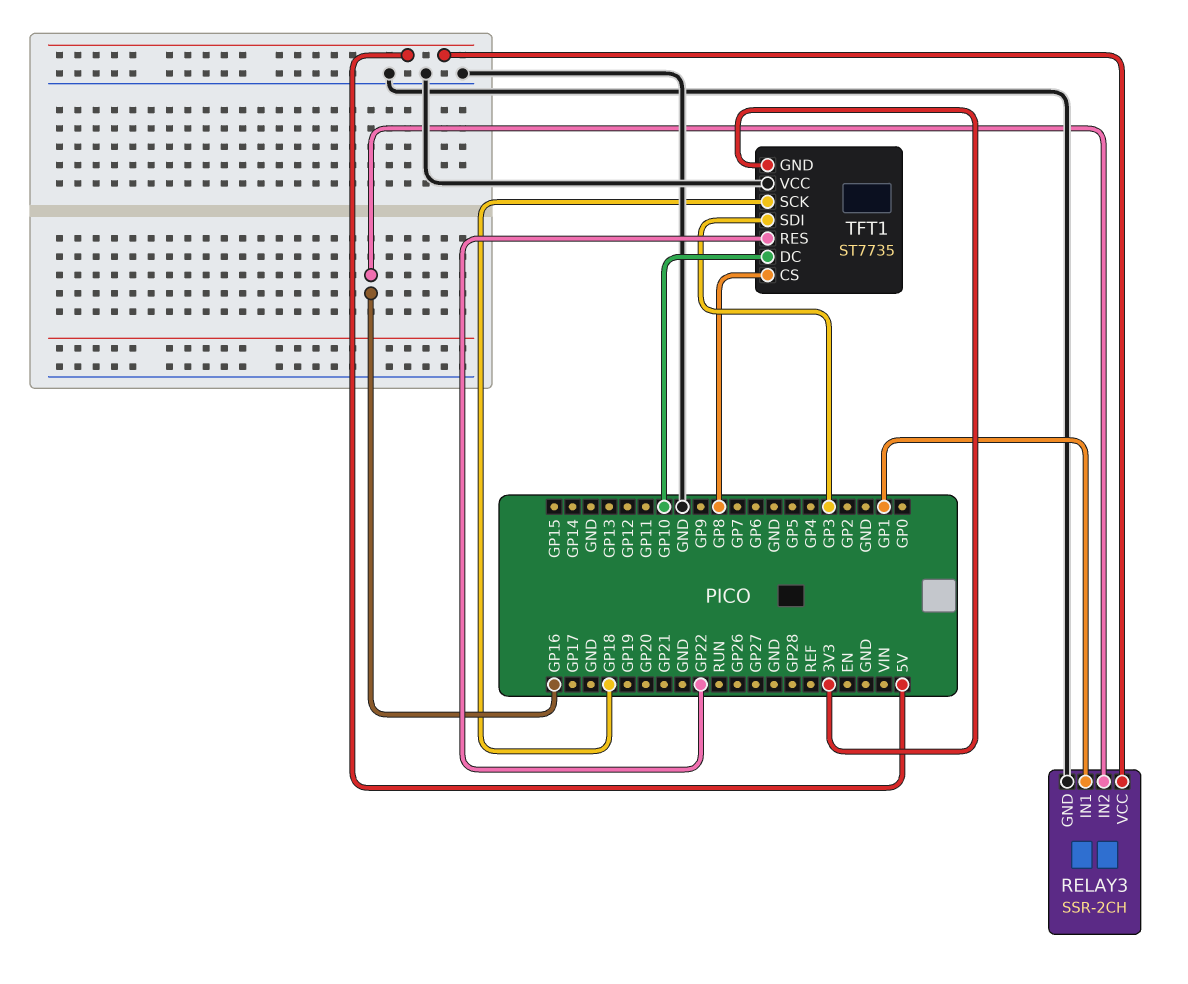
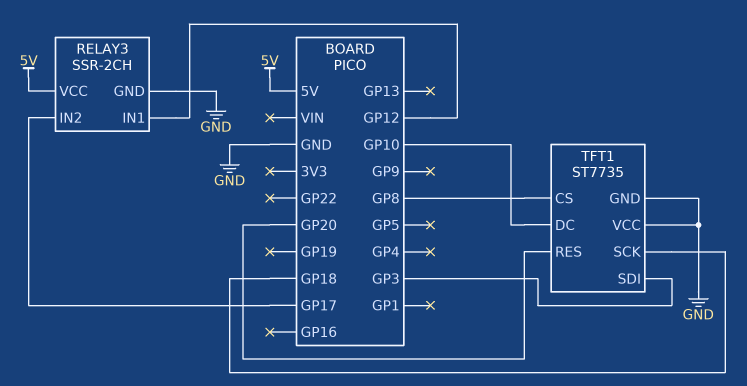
RELAY3 pin IN1: GP1 -> GP12
RELAY3 pin IN2: GP16 -> GP17
TFT1 pin GND: 3V3 -> GND
TFT1 pin RES: GP22 -> GP20

